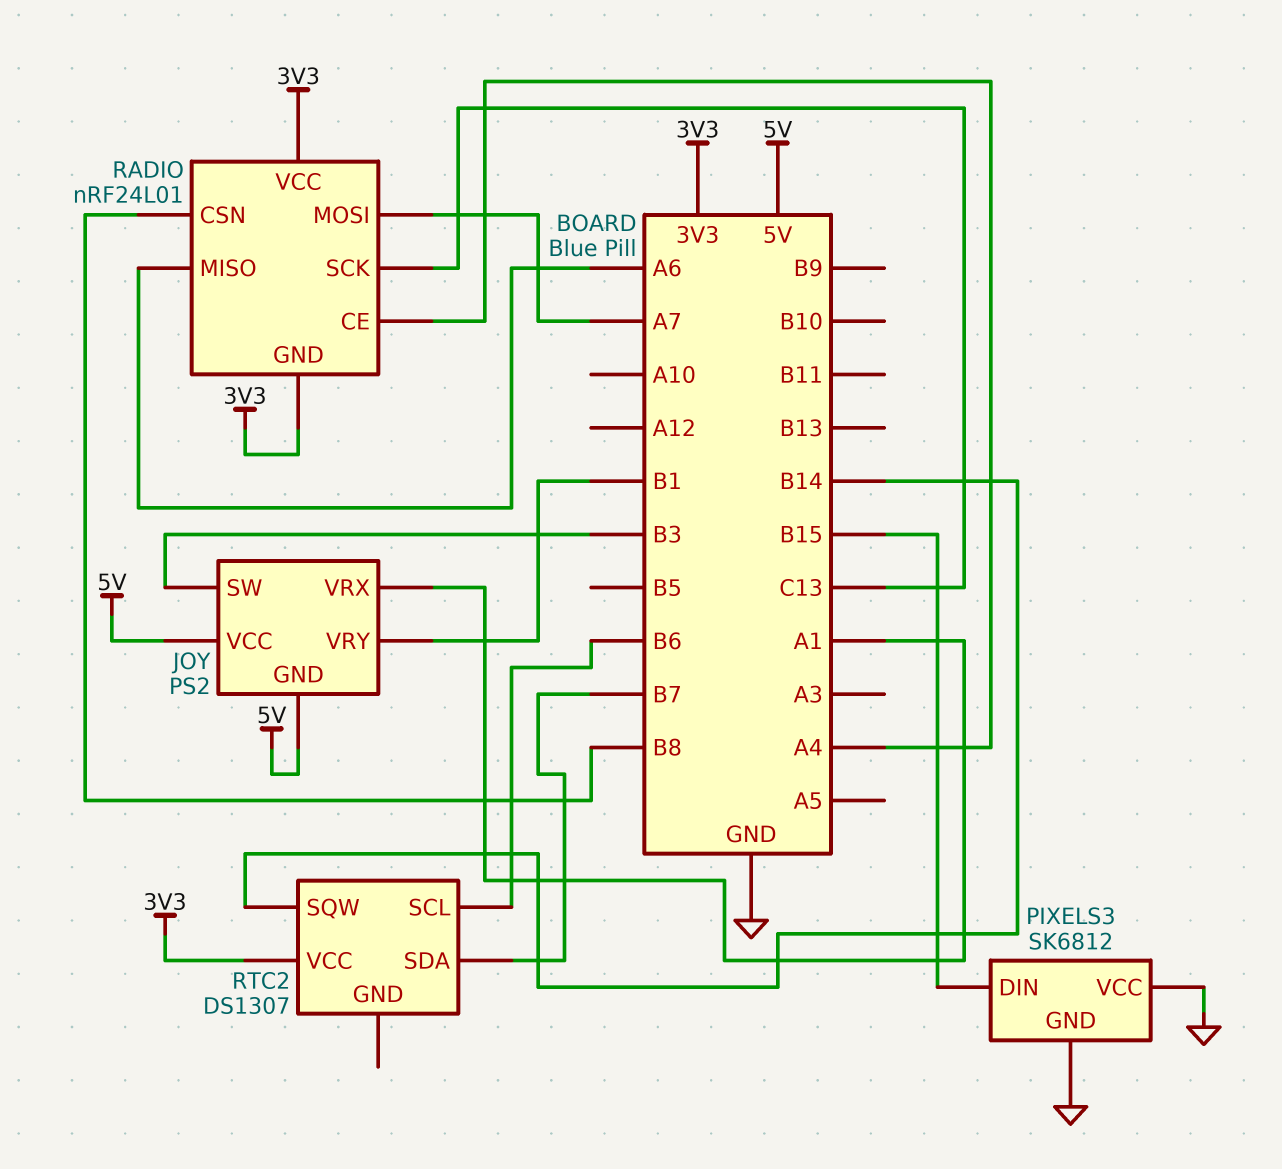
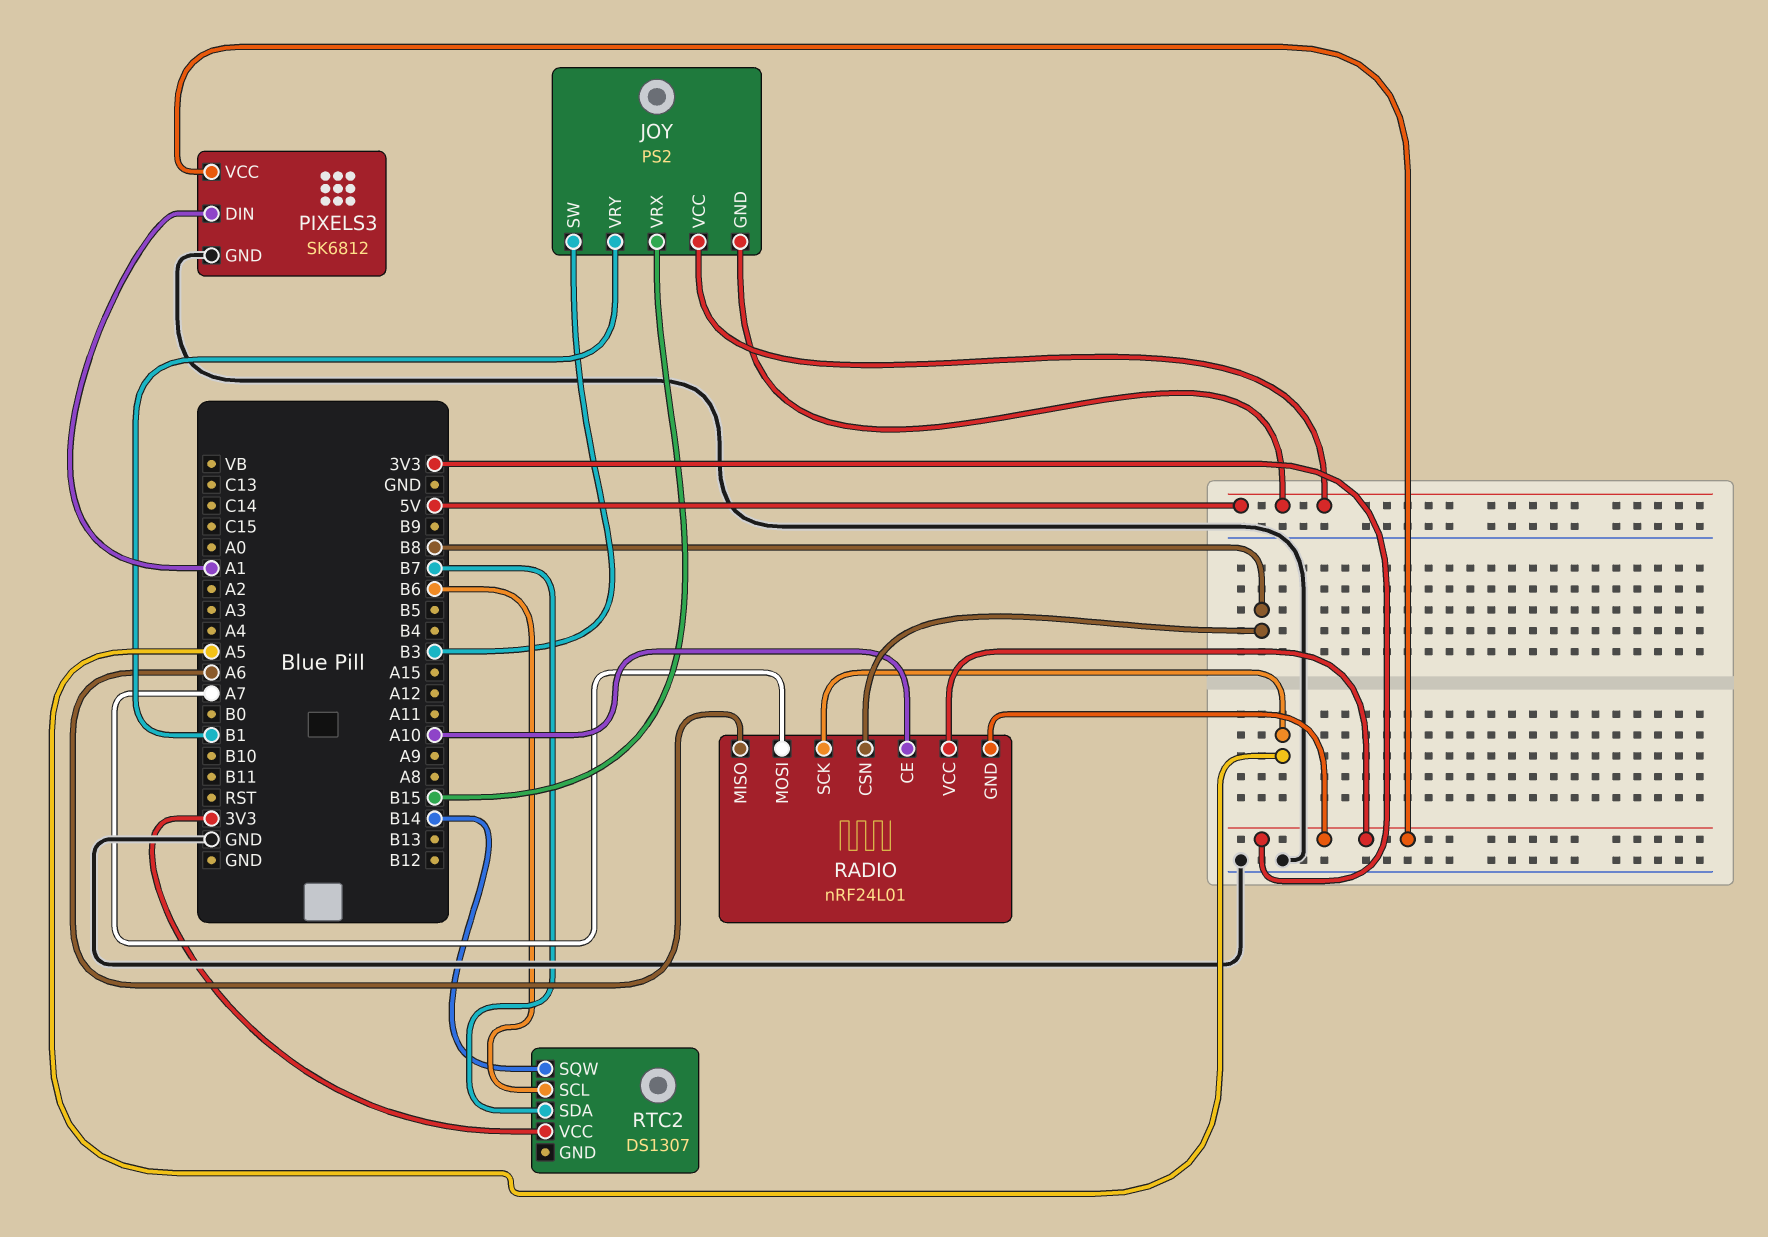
JOY pin VRX: A1 -> B15
PIXELS3 pin DIN: B15 -> A1
PIXELS3 pin VCC: GND -> 3V3
RADIO pin CE: A4 -> A10
RADIO pin SCK: C13 -> A5

